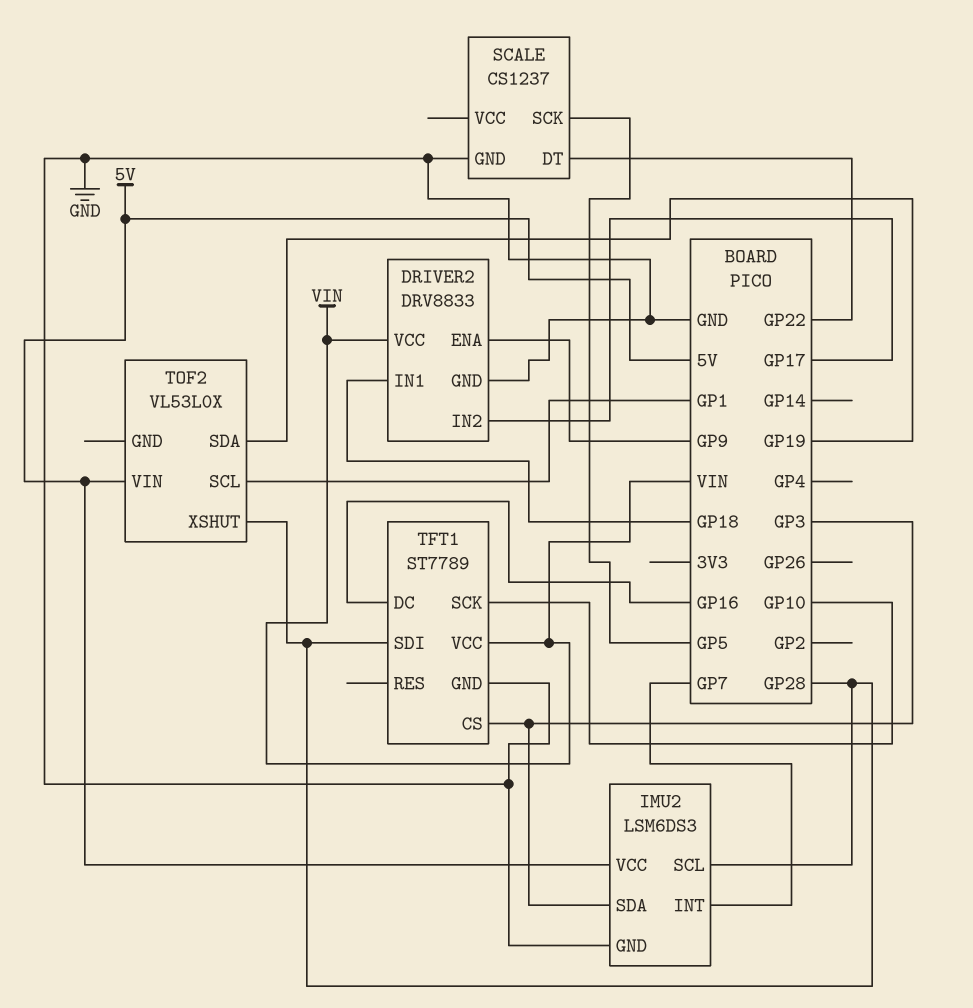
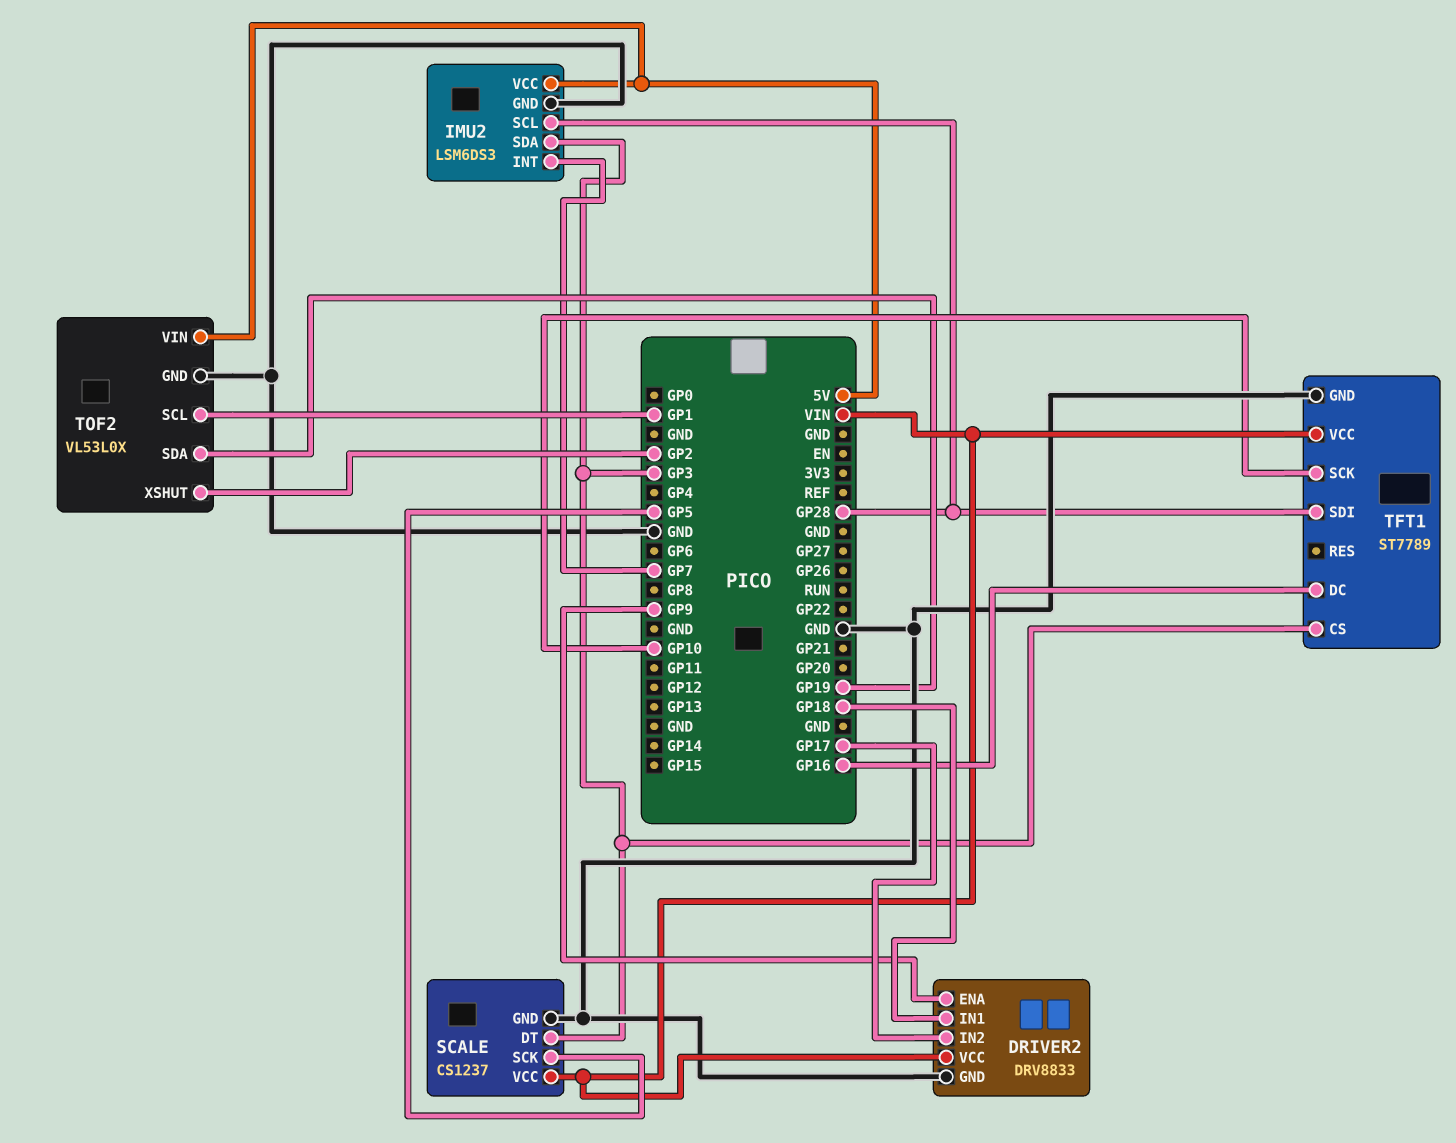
SCALE pin DT: GP22 -> GP3
SCALE pin VCC: none -> VIN
TOF2 pin GND: none -> GND
TOF2 pin XSHUT: GP28 -> GP2

